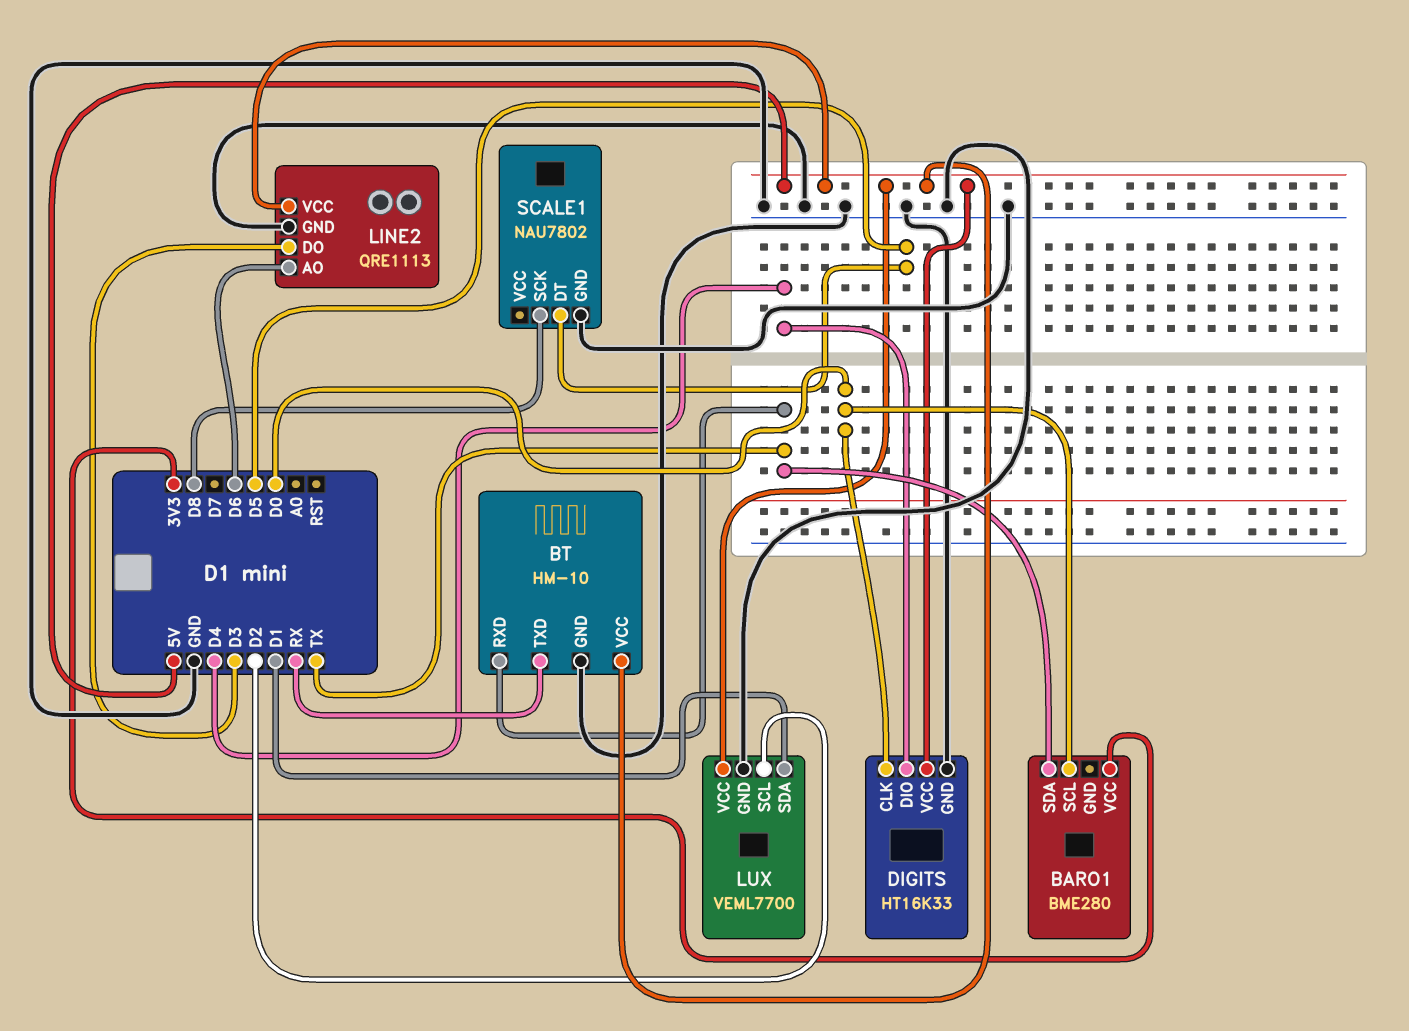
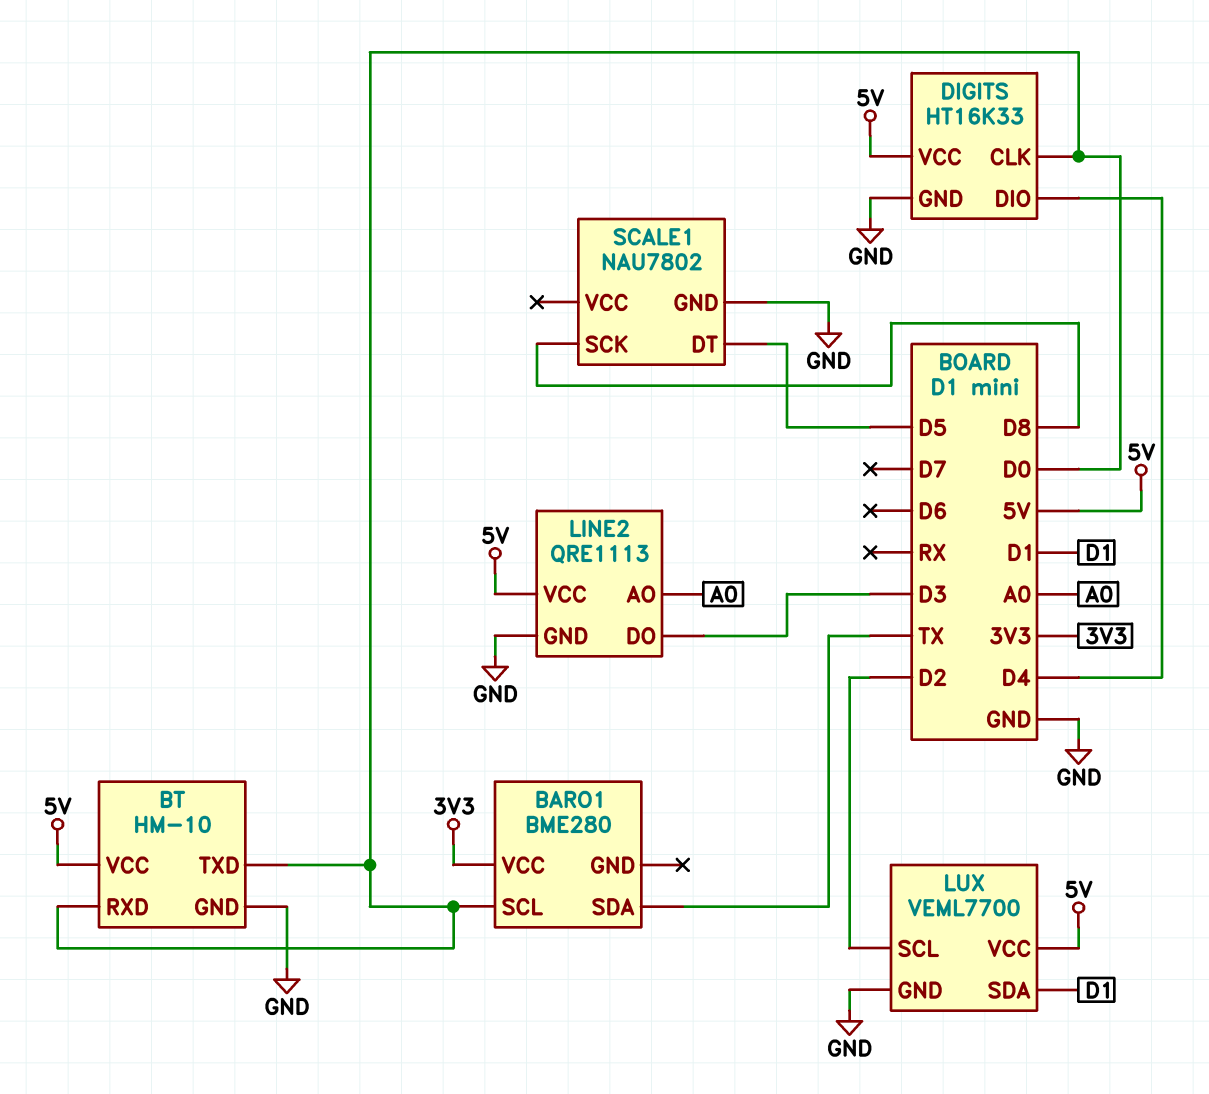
BT pin RXD: TX -> D0
BT pin TXD: RX -> D0
LINE2 pin AO: D6 -> A0

